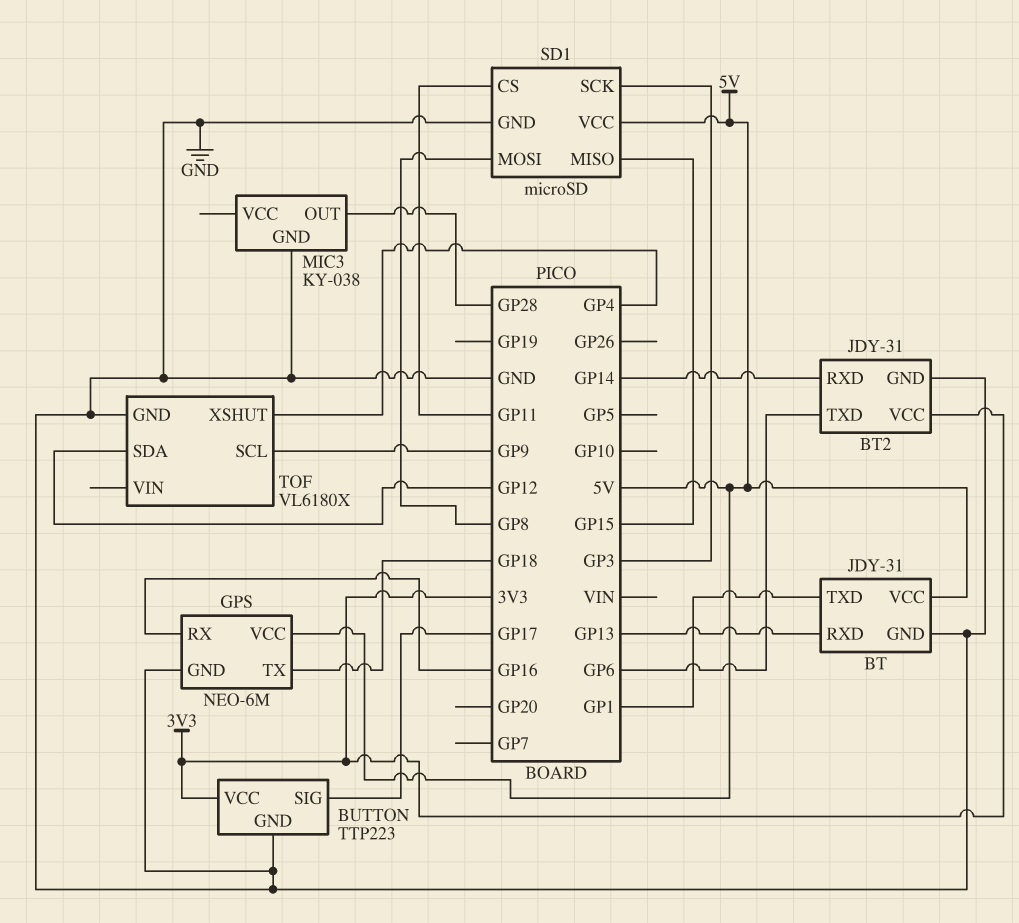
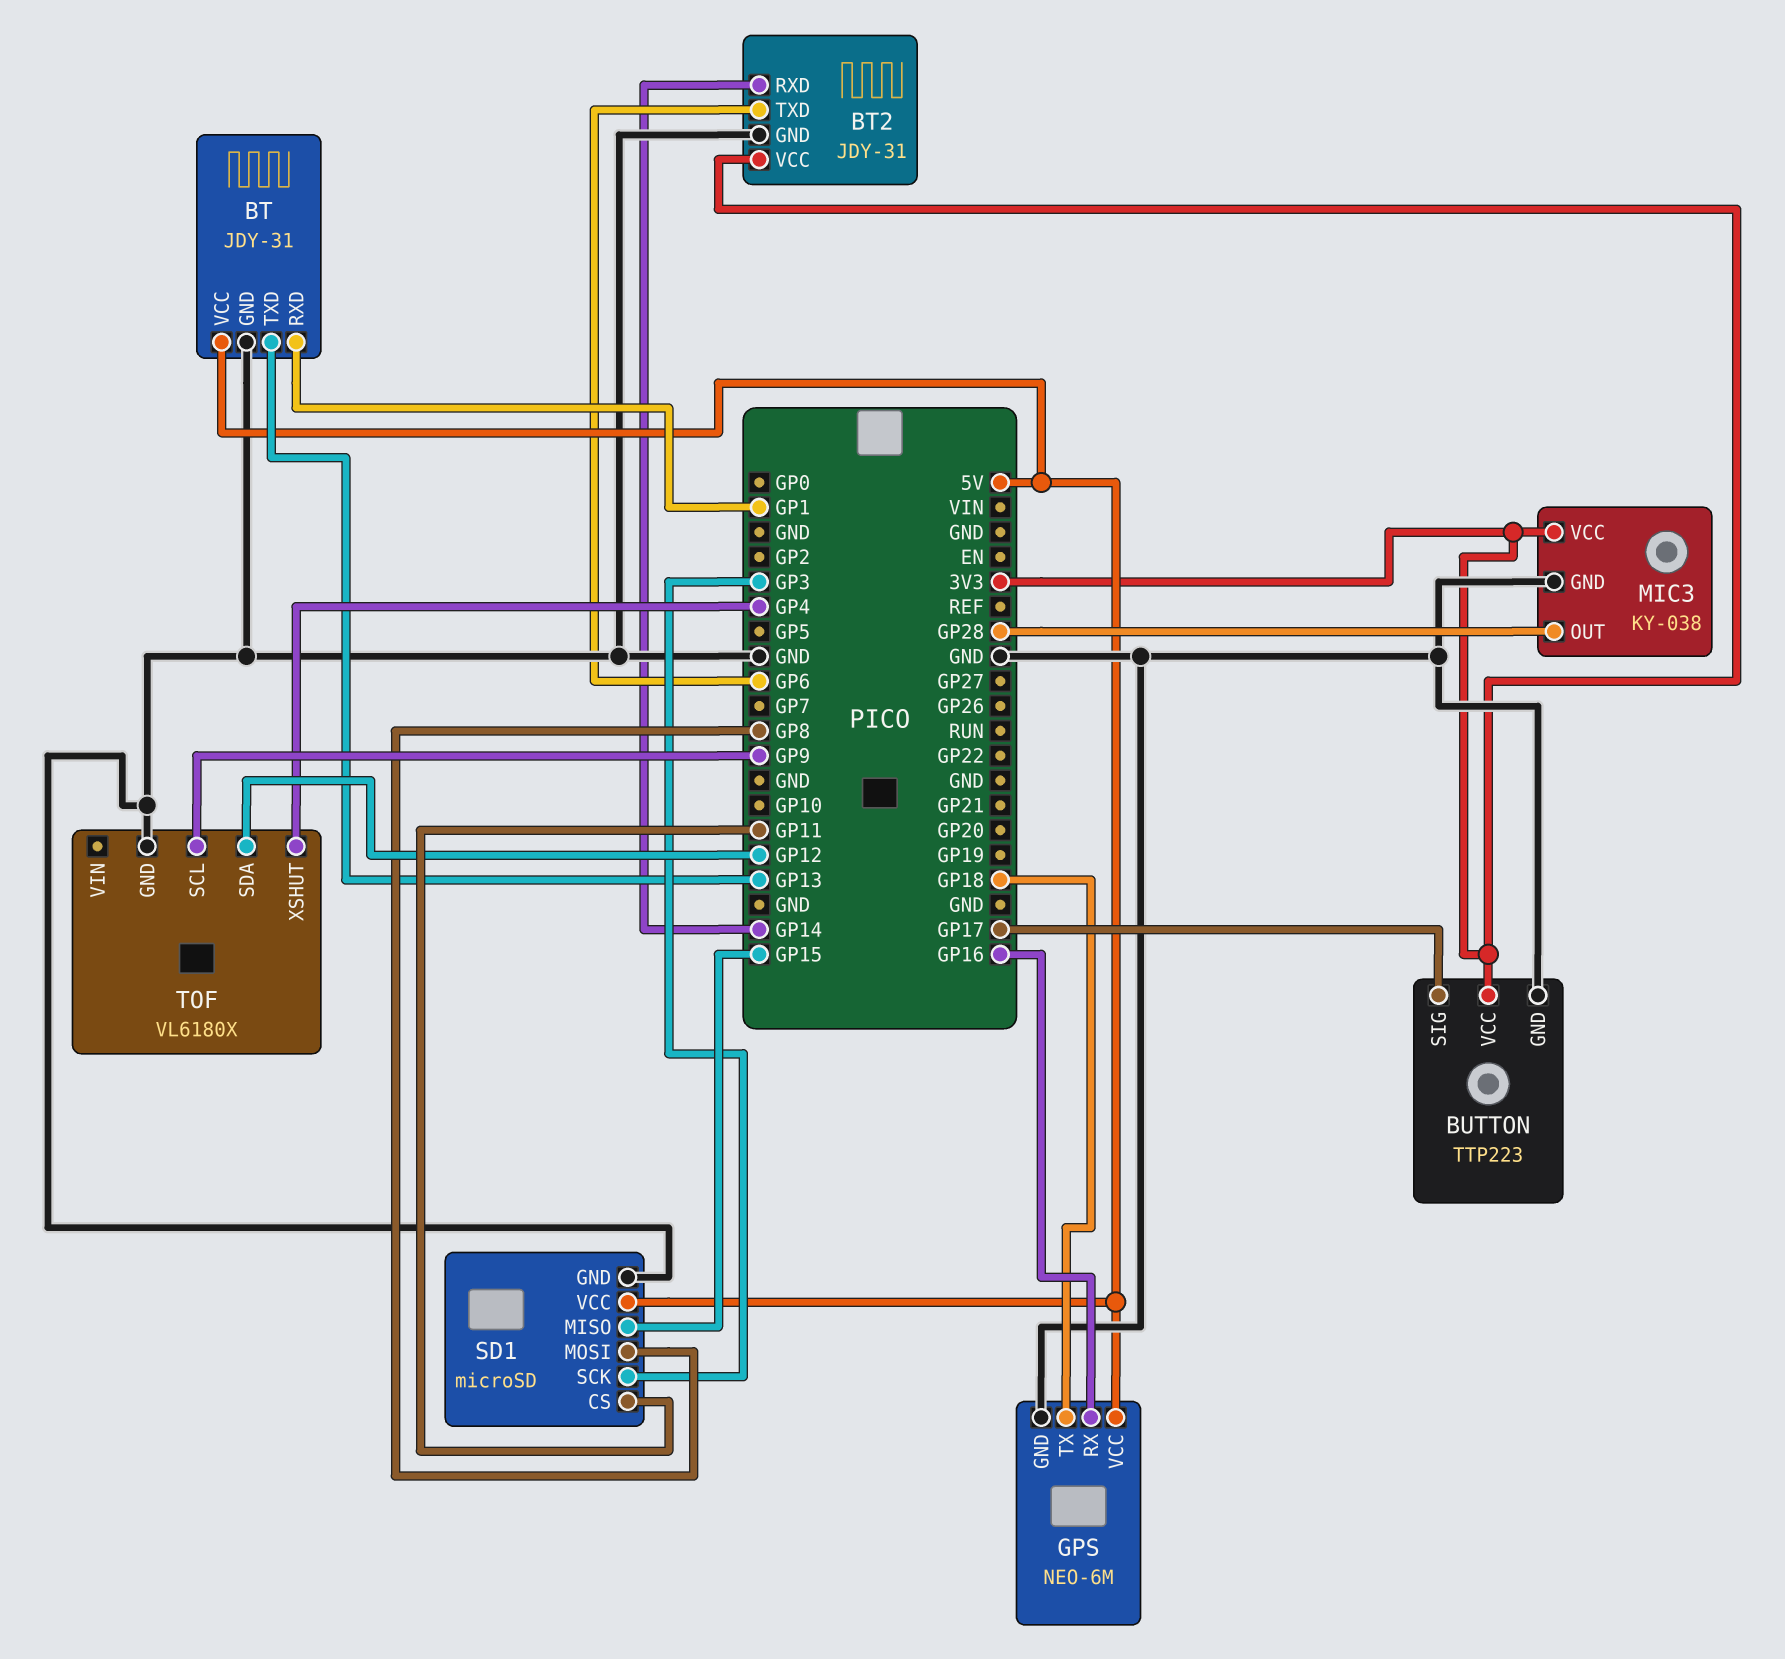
BT pin RXD: GP13 -> GP1
BT pin TXD: GP1 -> GP13
MIC3 pin VCC: none -> 3V3

